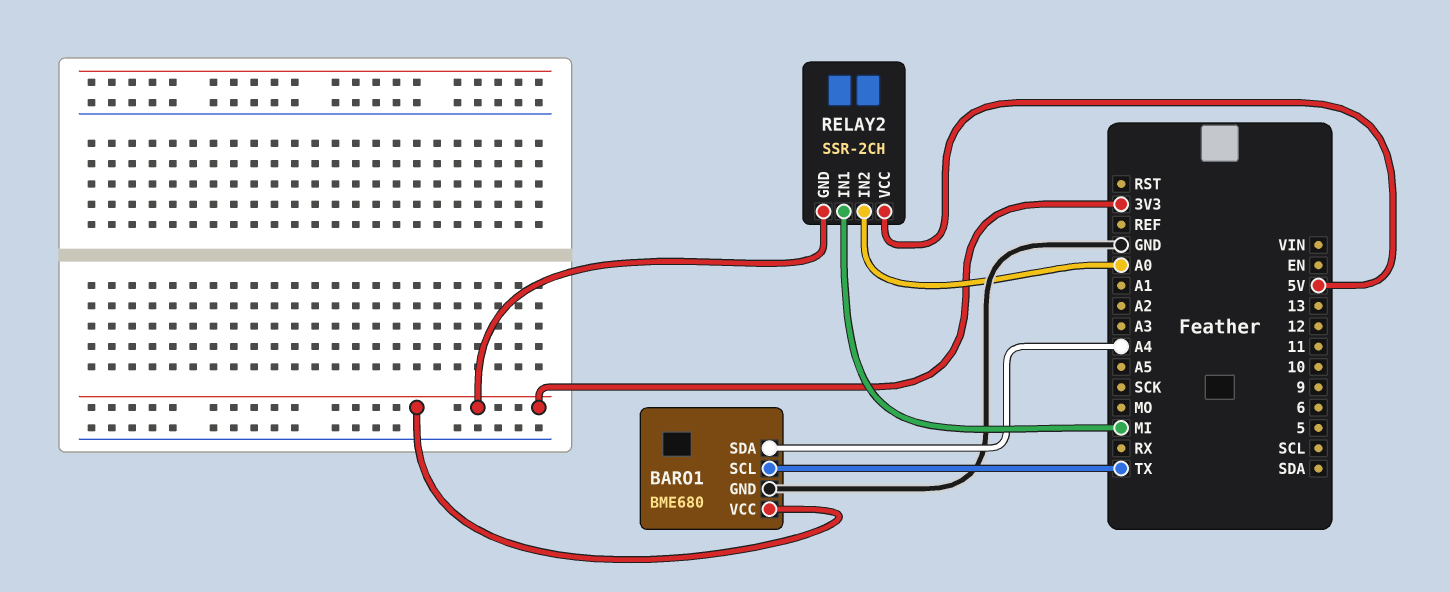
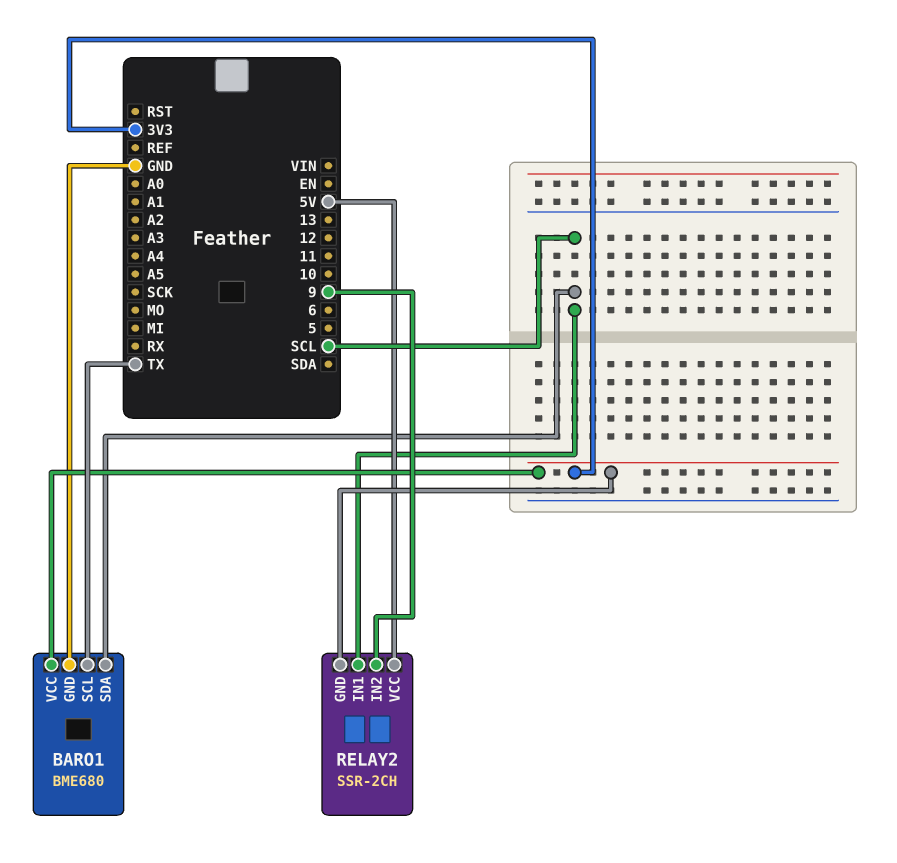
BARO1 pin SDA: A4 -> SCL
RELAY2 pin IN1: MI -> SCL
RELAY2 pin IN2: A0 -> 9

